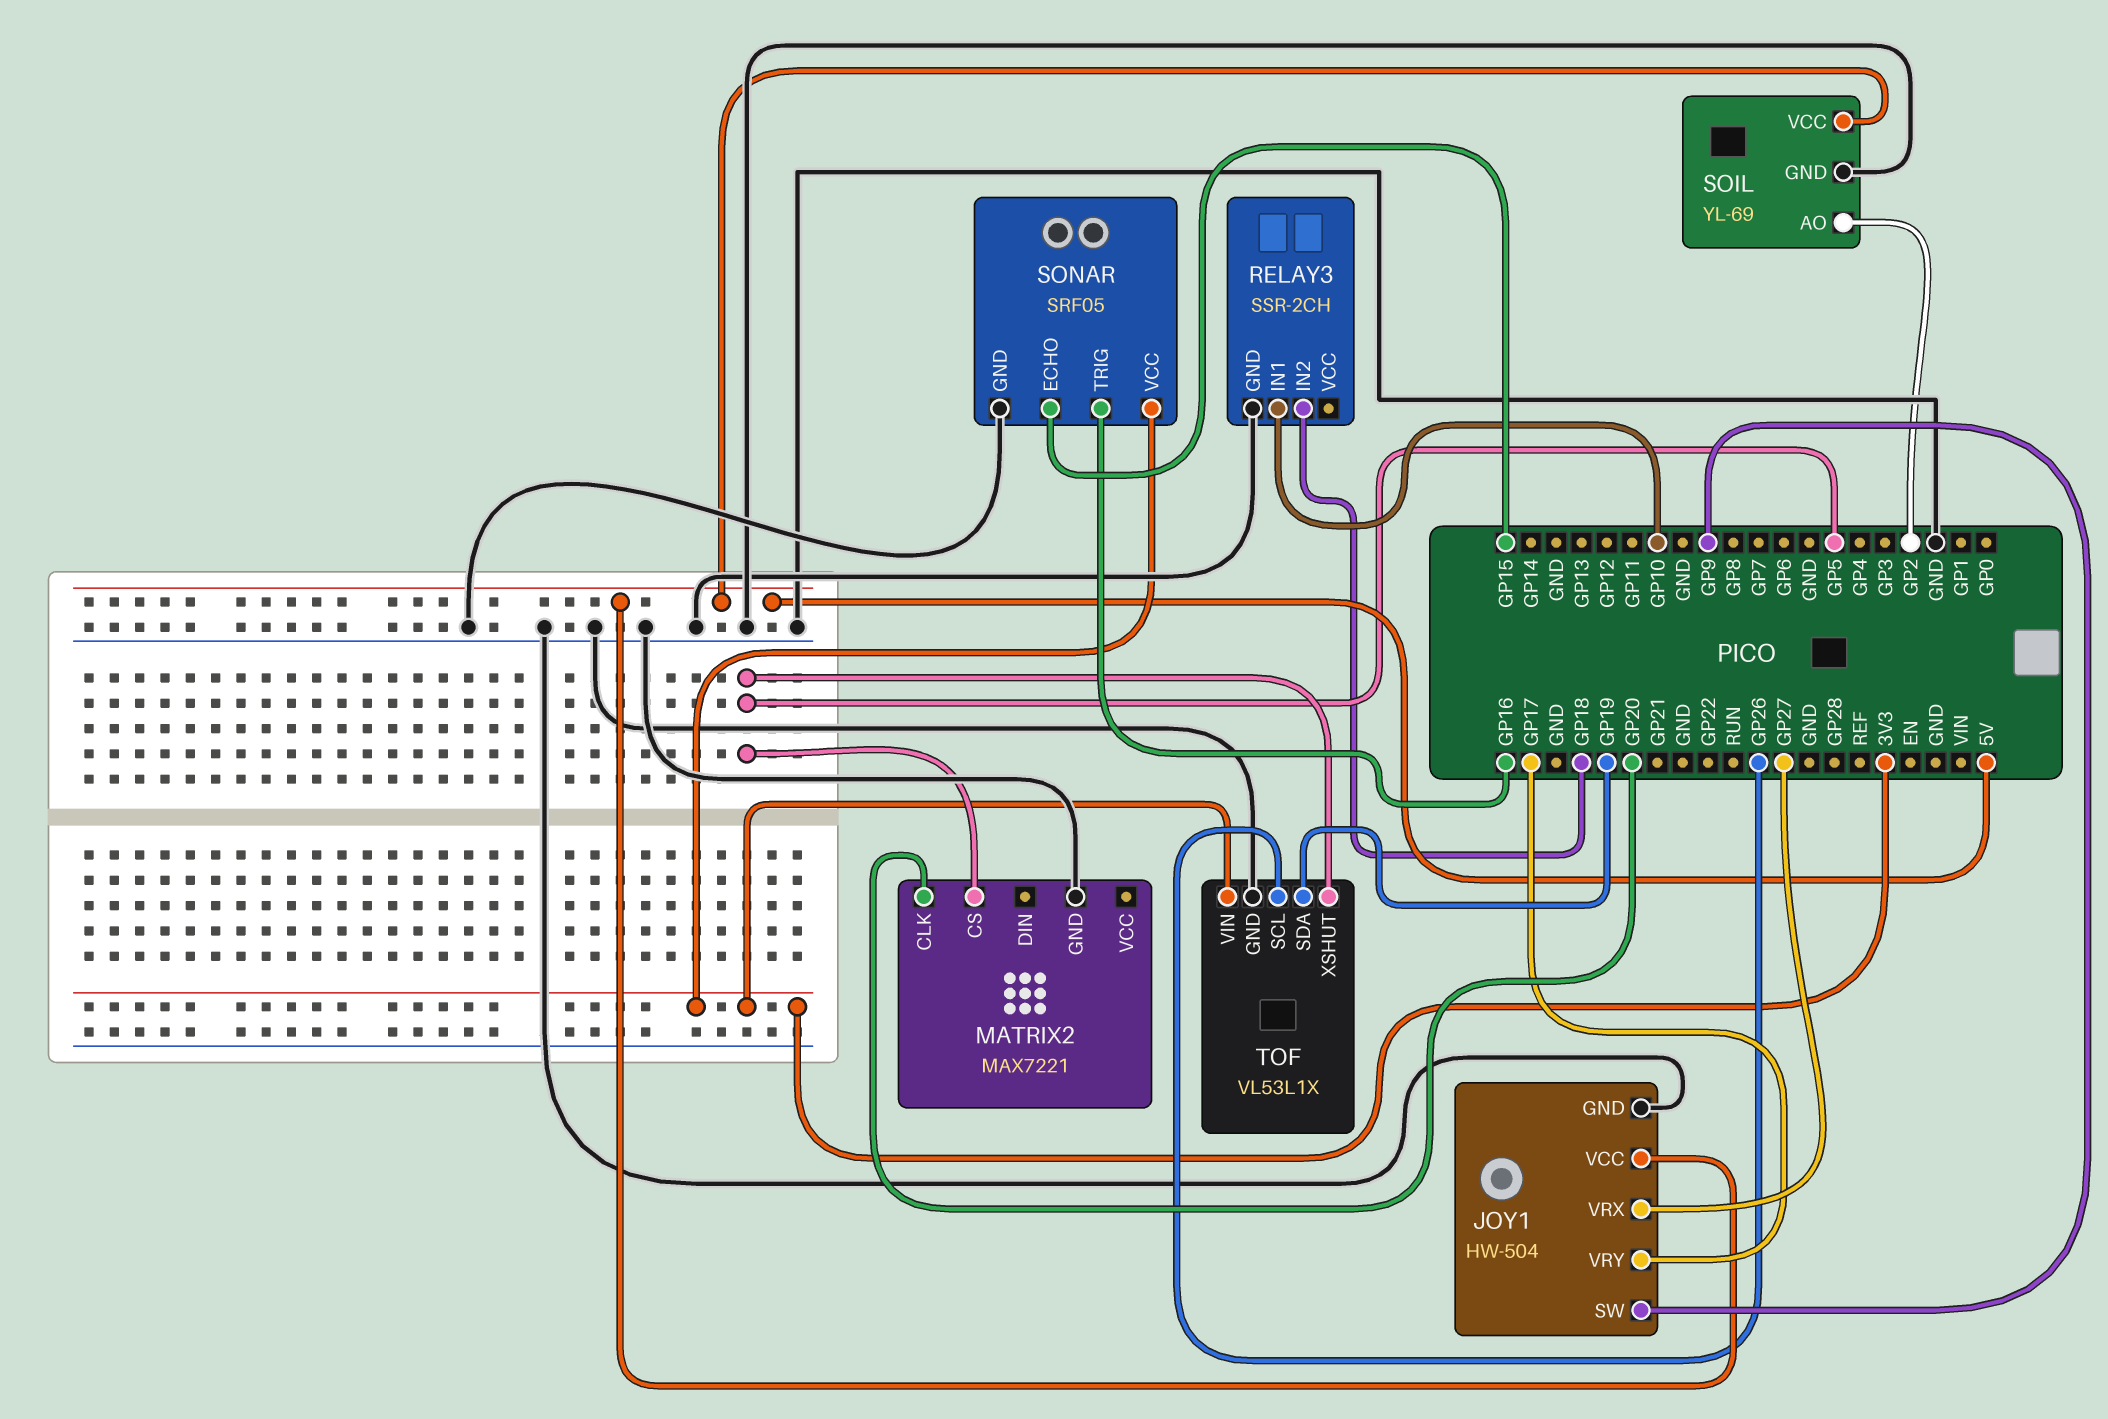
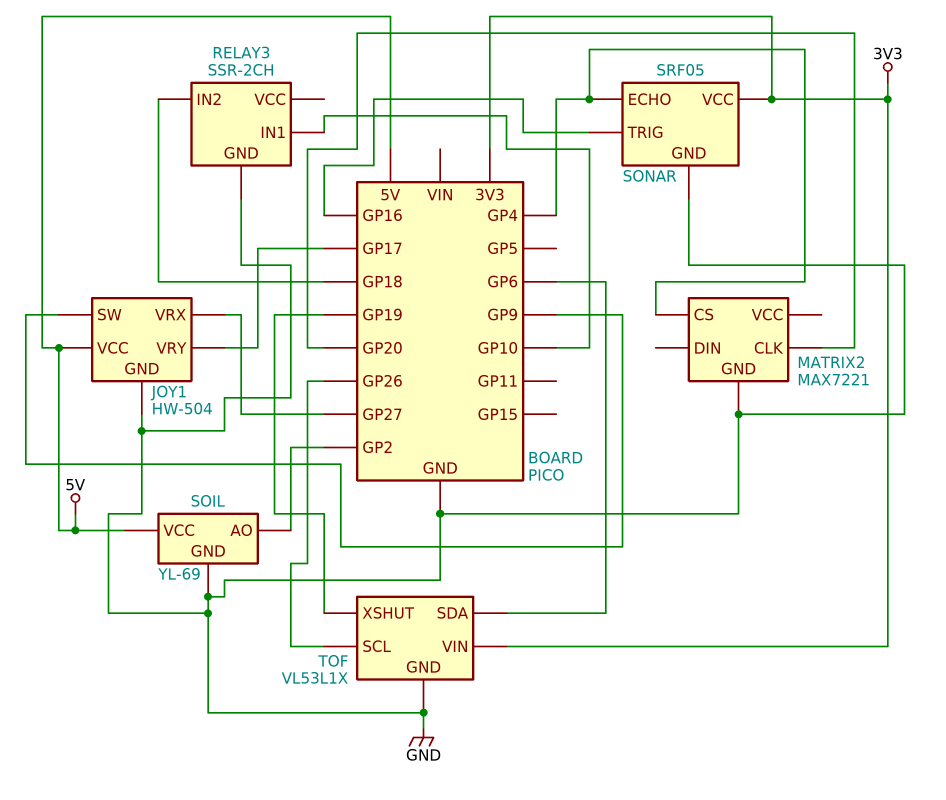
MATRIX2 pin CS: GP5 -> GP4
SONAR pin ECHO: GP15 -> GP4
TOF pin SDA: GP19 -> GP6
TOF pin XSHUT: GP5 -> GP19

